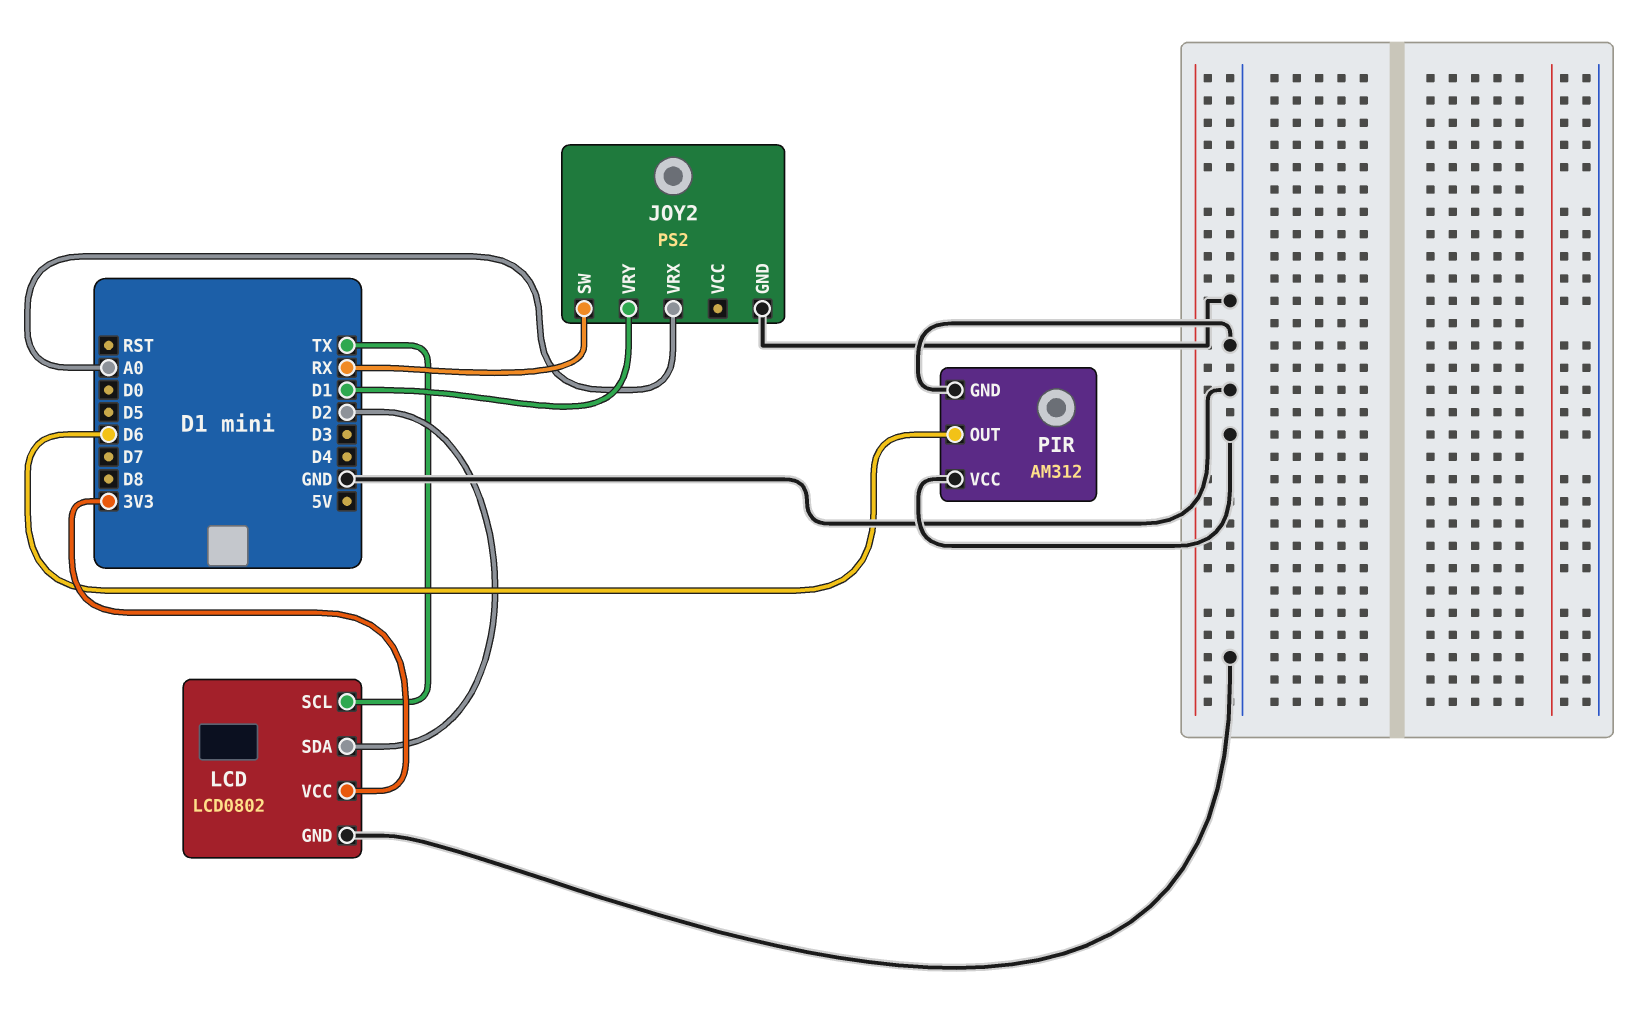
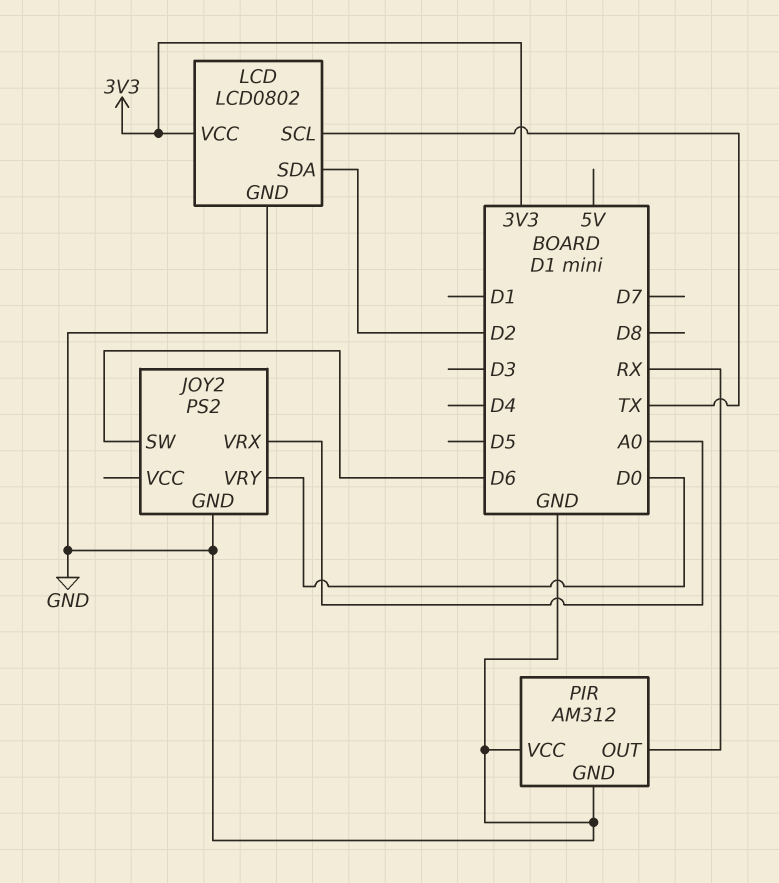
JOY2 pin SW: RX -> D6
JOY2 pin VRY: D1 -> D0
PIR pin OUT: D6 -> RX

